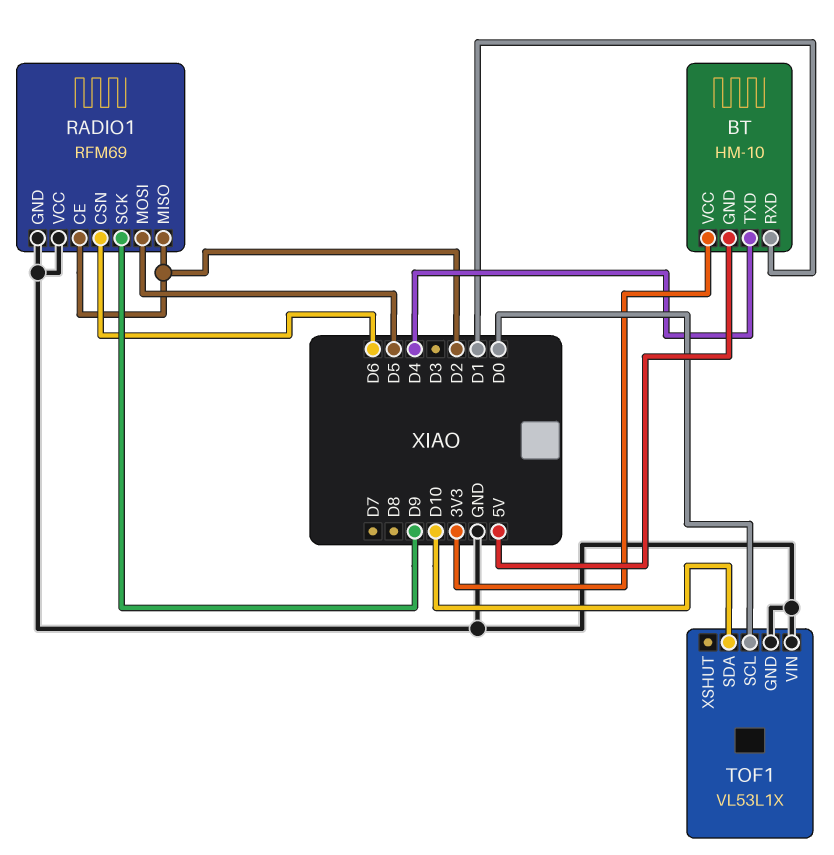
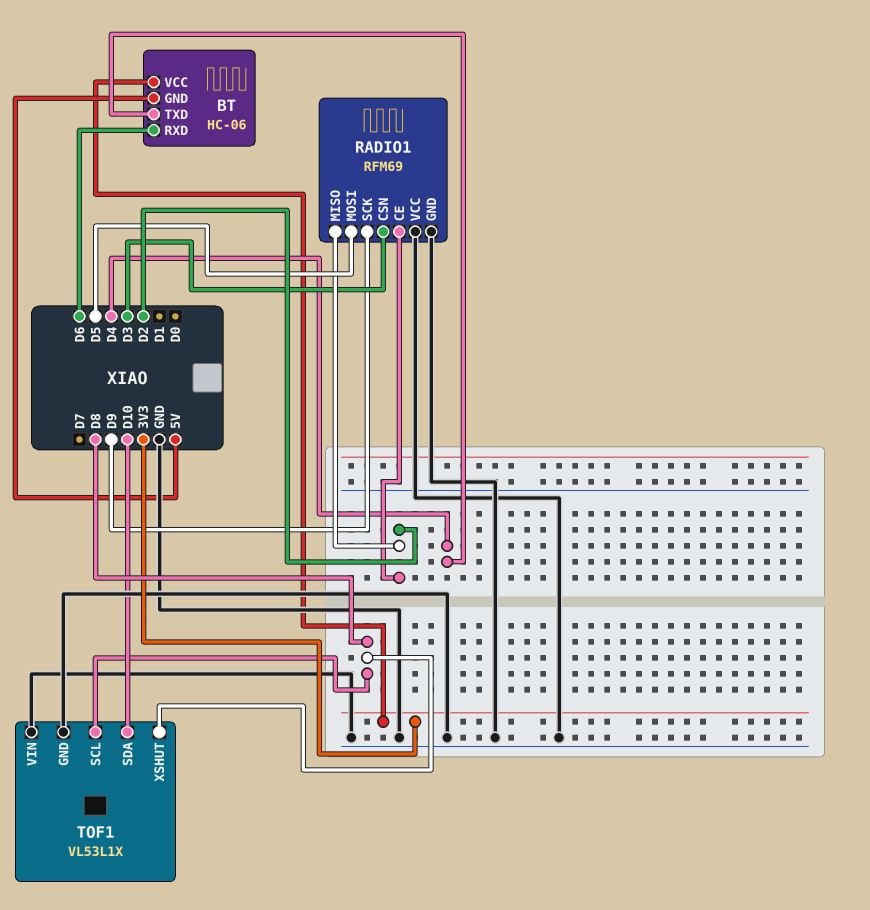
BT: HM-10 -> HC-06
BT pin RXD: D1 -> D6
RADIO1 pin CSN: D6 -> D3
TOF1 pin SCL: D0 -> D8
TOF1 pin XSHUT: none -> D8

